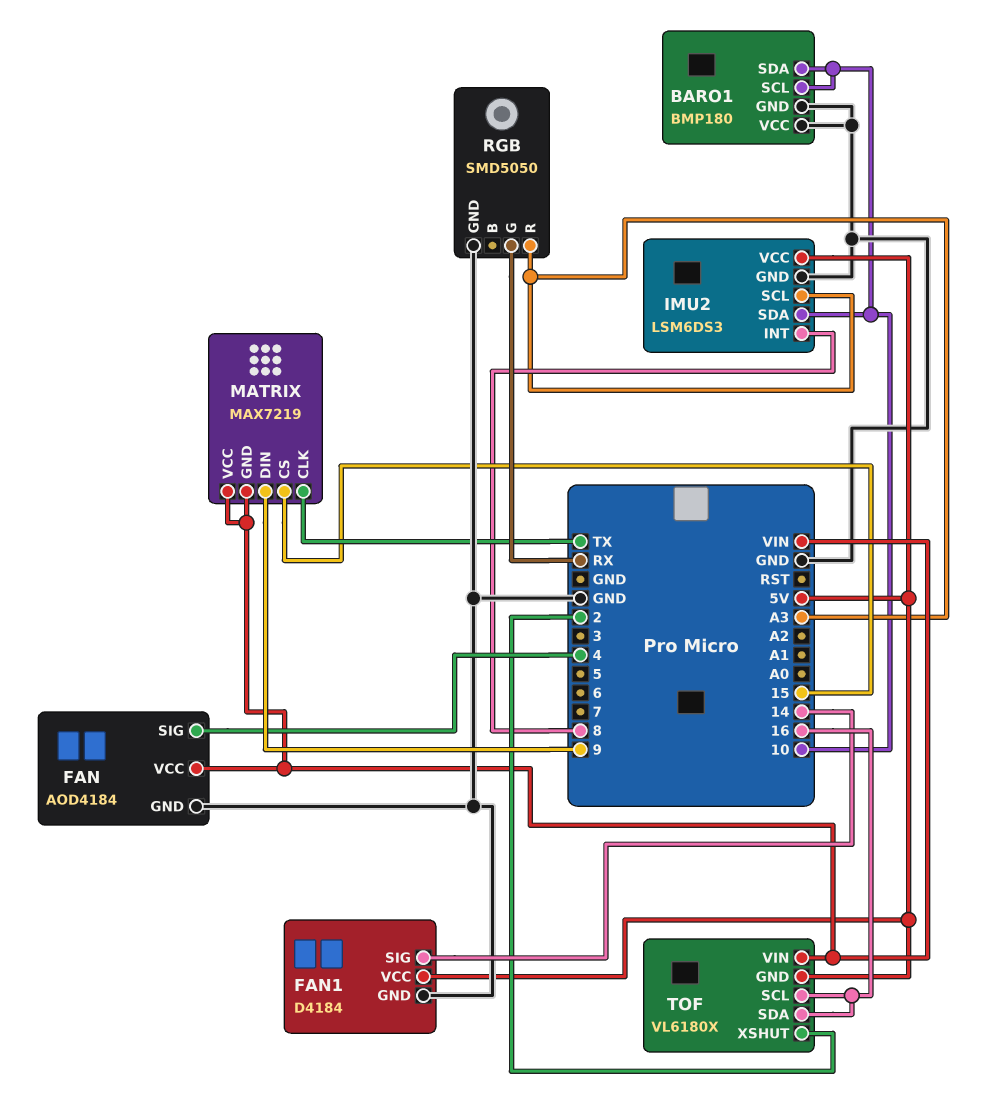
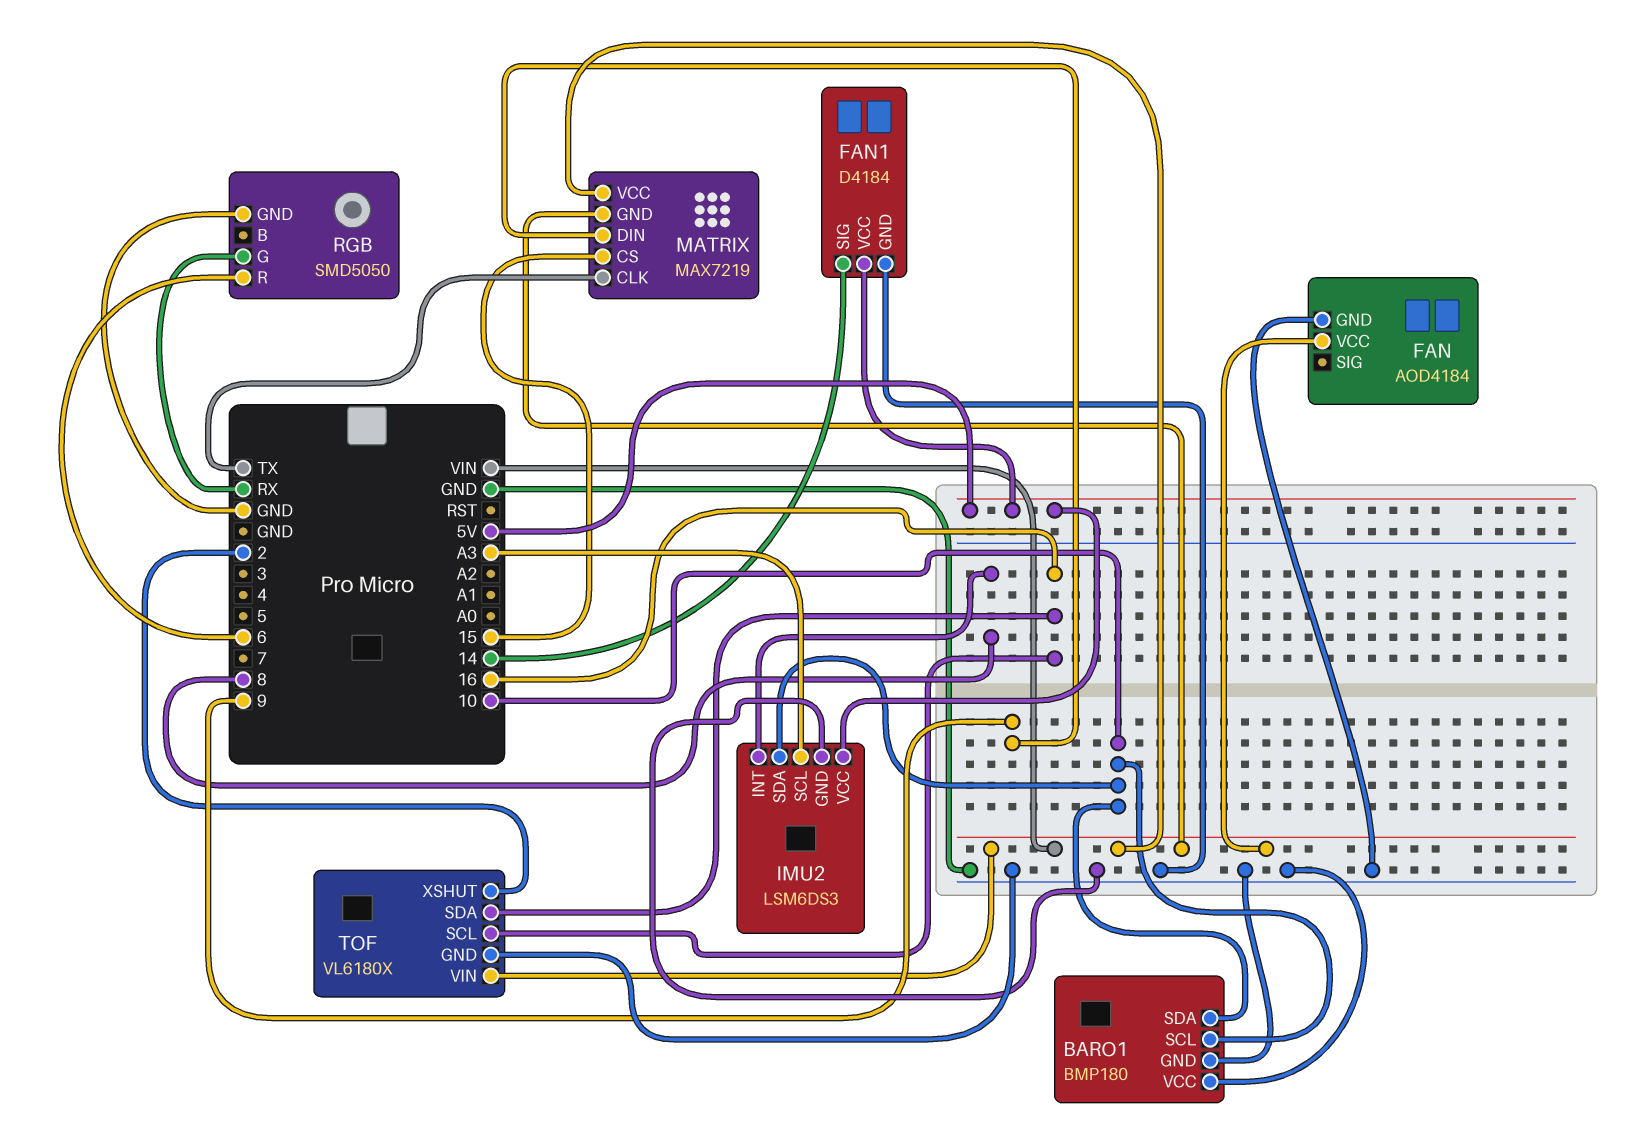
FAN pin SIG: 4 -> none
RGB pin R: A3 -> 6
TOF pin GND: 5V -> GND

